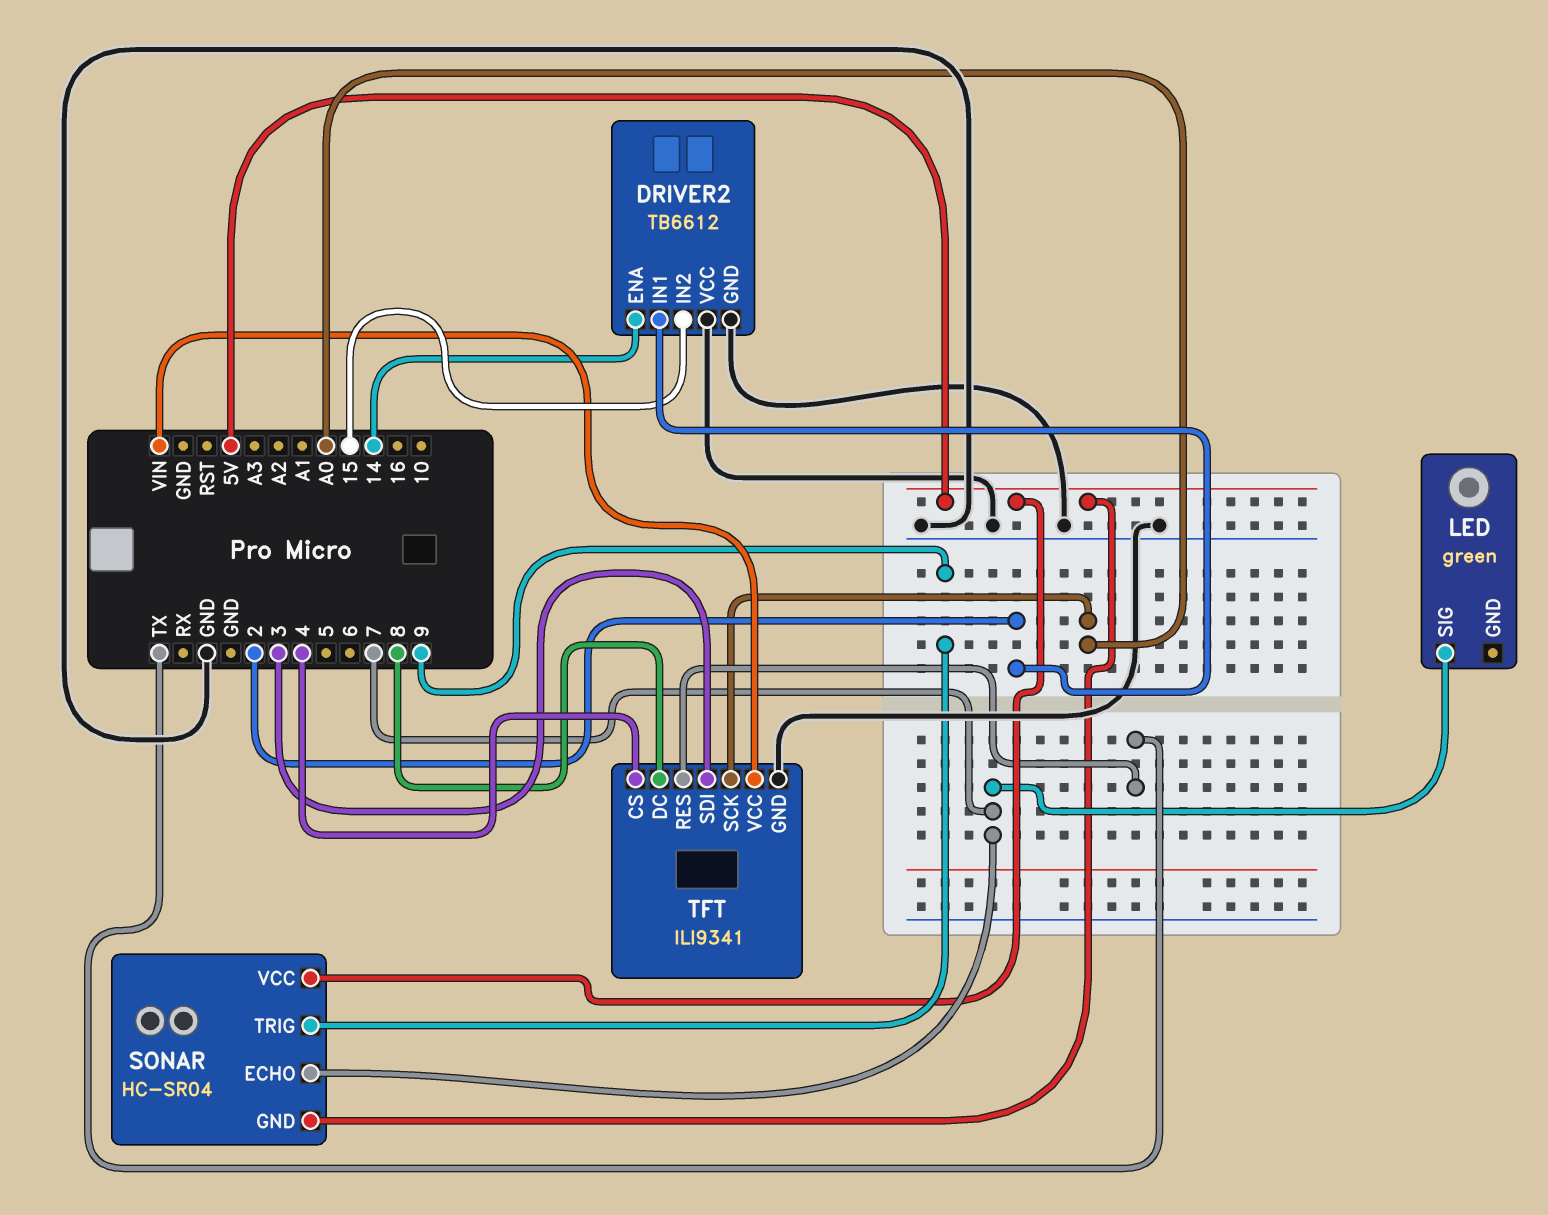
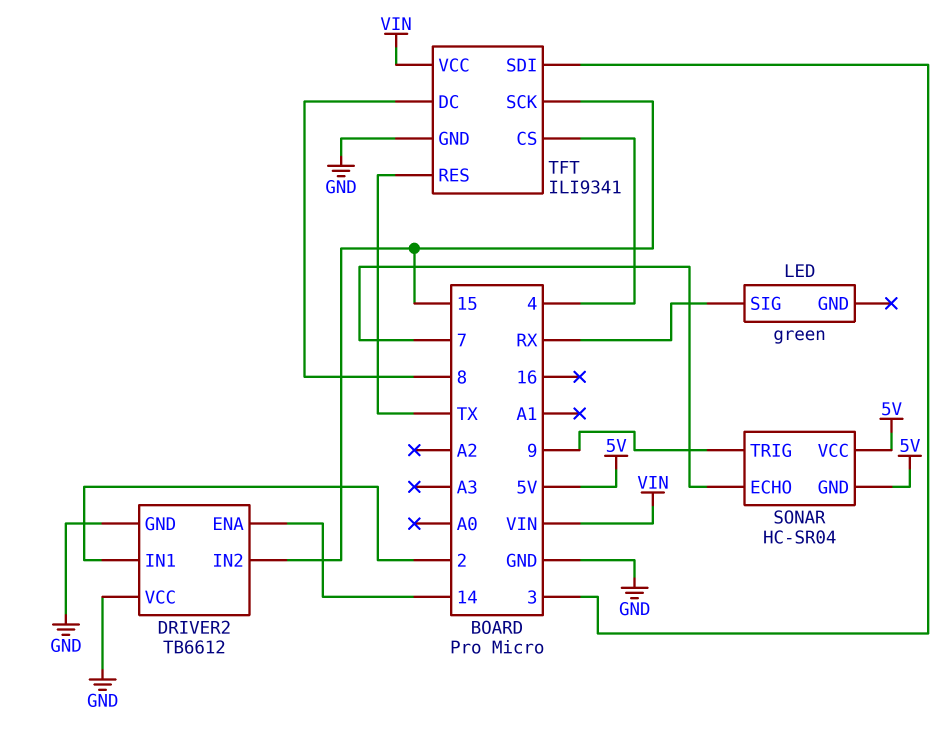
LED pin SIG: 7 -> RX
TFT pin SCK: A0 -> 15

